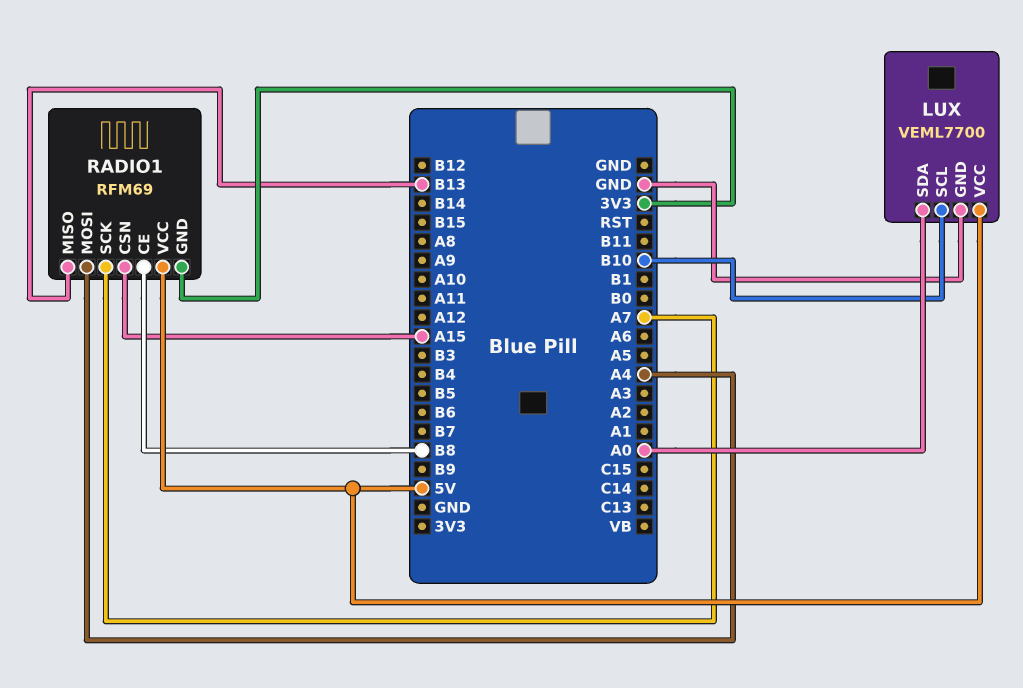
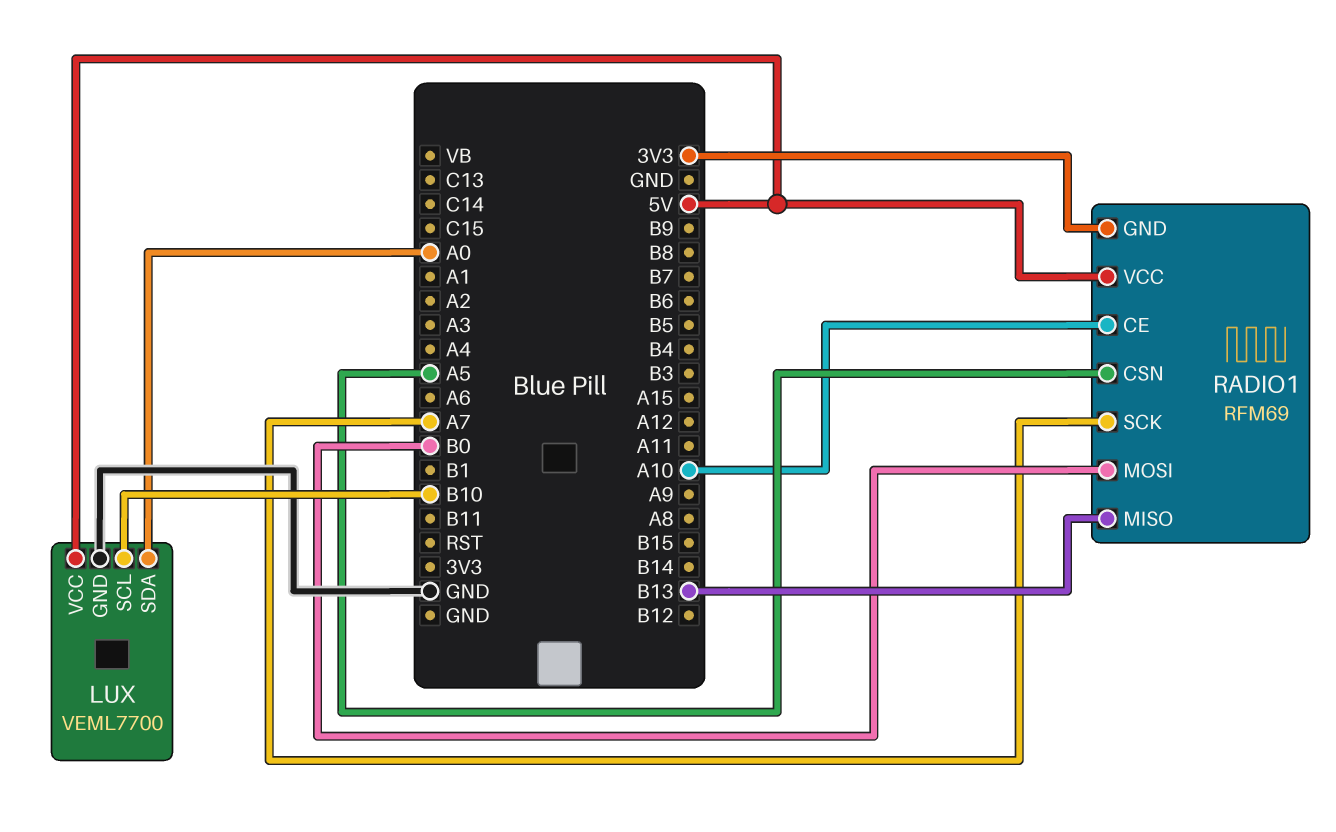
RADIO1 pin CE: B8 -> A10
RADIO1 pin CSN: A15 -> A5
RADIO1 pin MOSI: A4 -> B0

